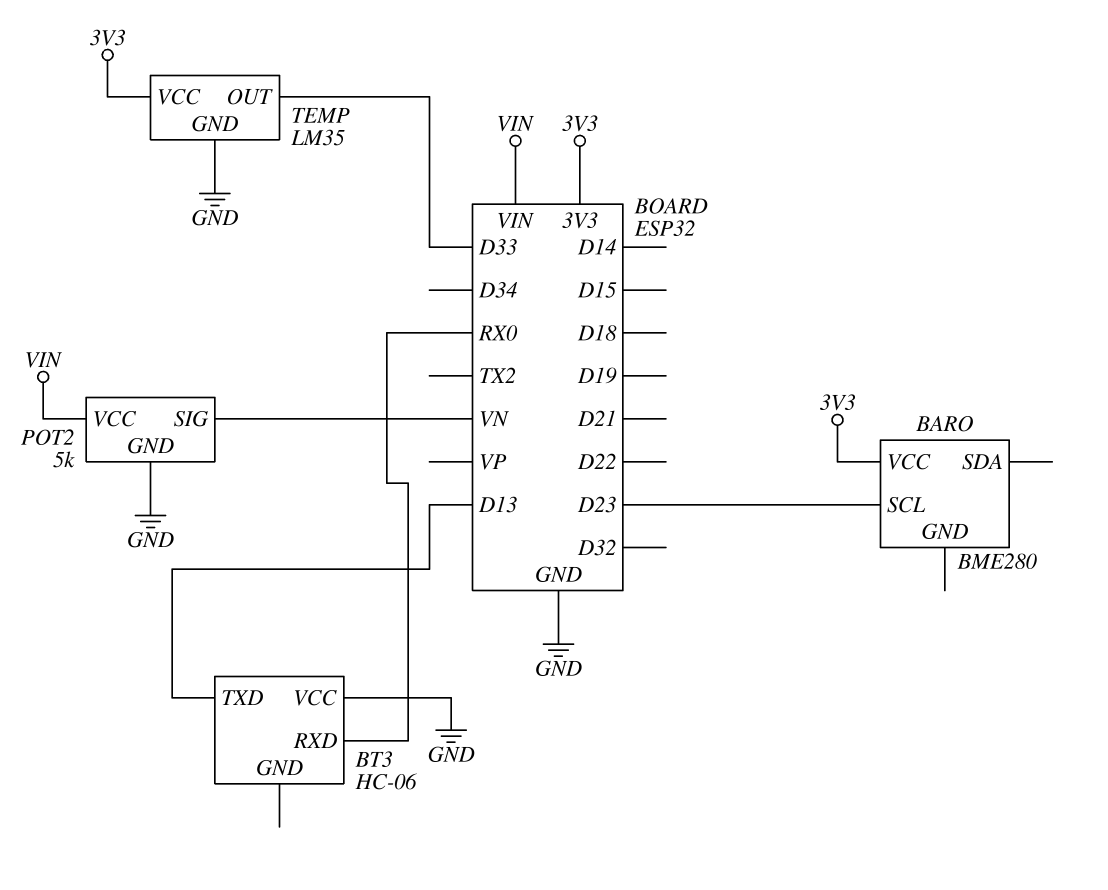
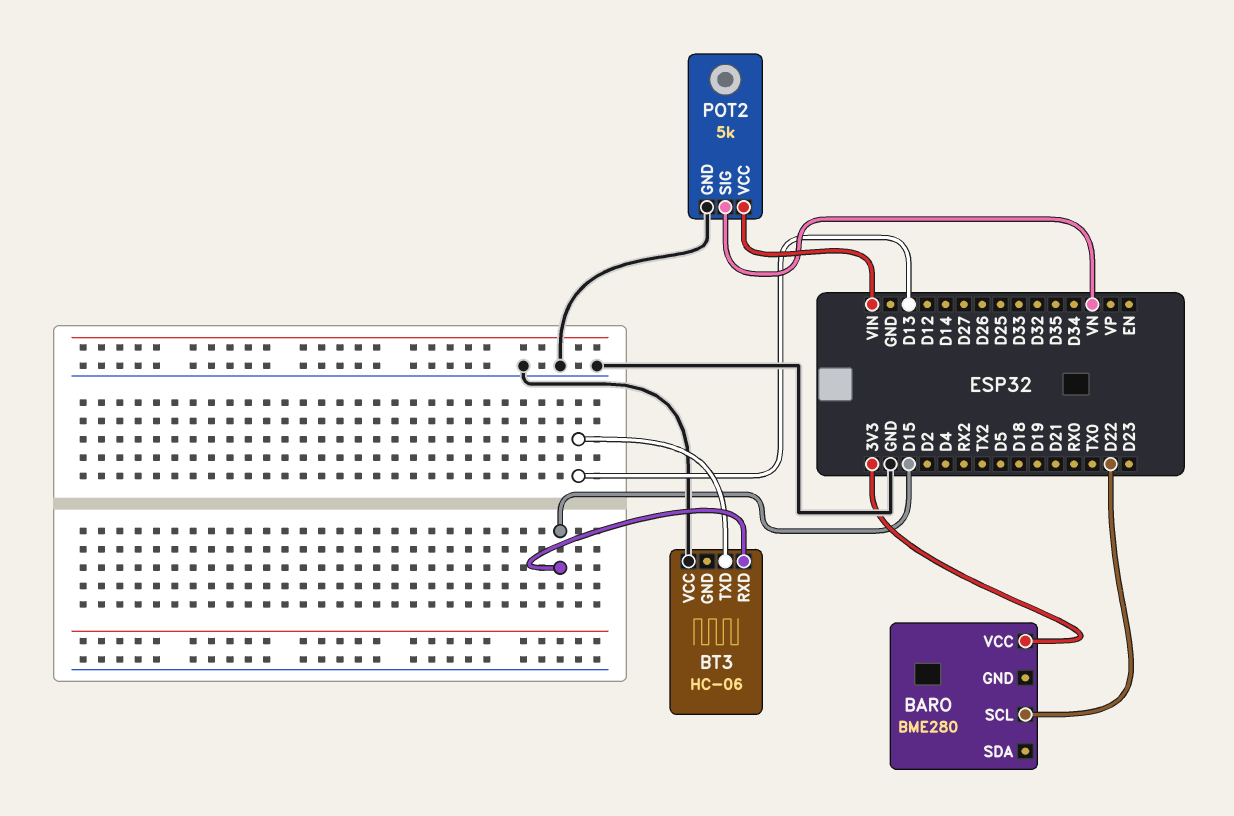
BARO pin SCL: D23 -> D22
BT3 pin RXD: RX0 -> D15
TEMP: LM35 -> none
TEMP pin GND: GND -> none
TEMP pin OUT: D33 -> none
TEMP pin VCC: 3V3 -> none

